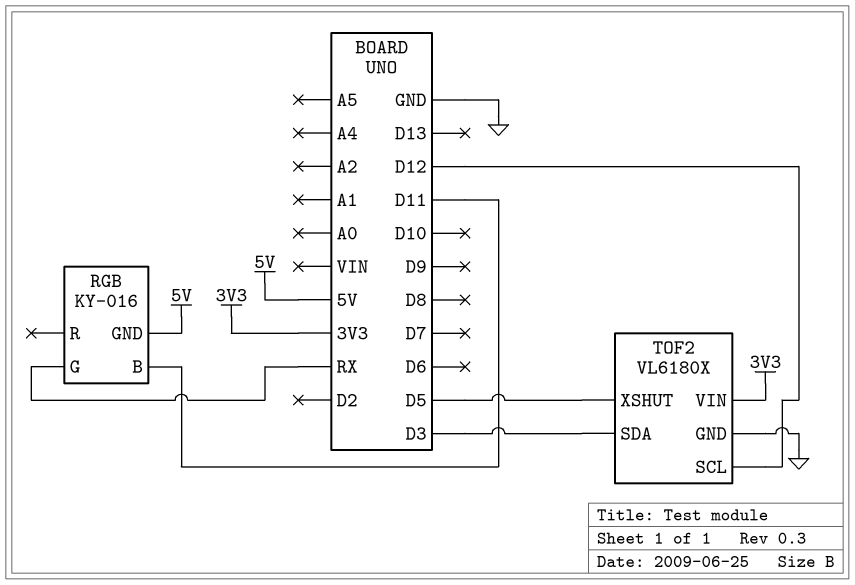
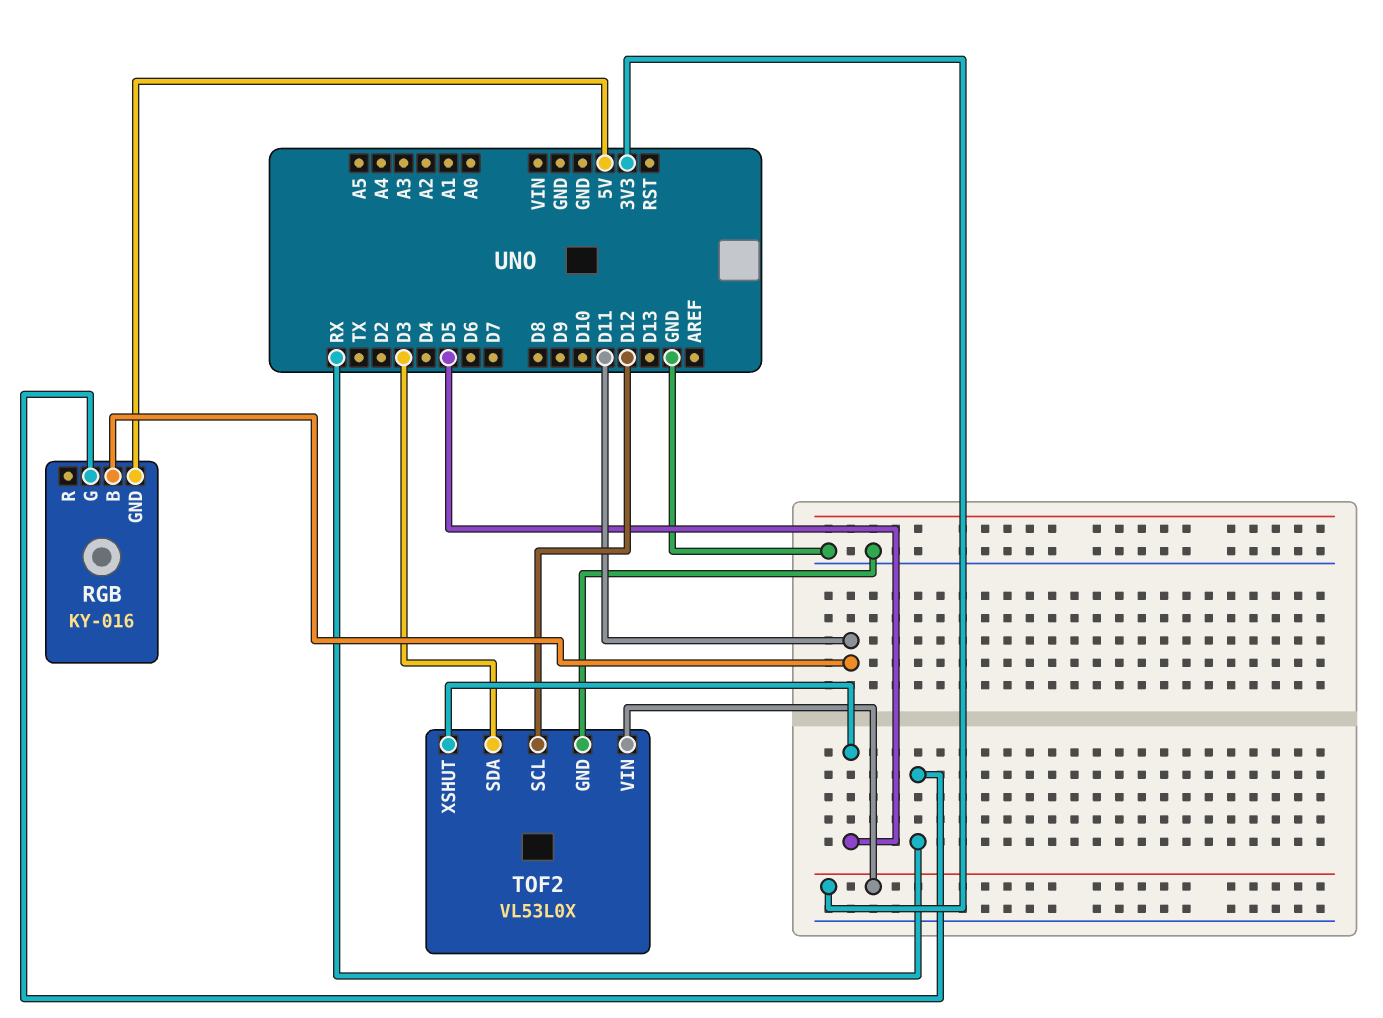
TOF2: VL6180X -> VL53L0X

